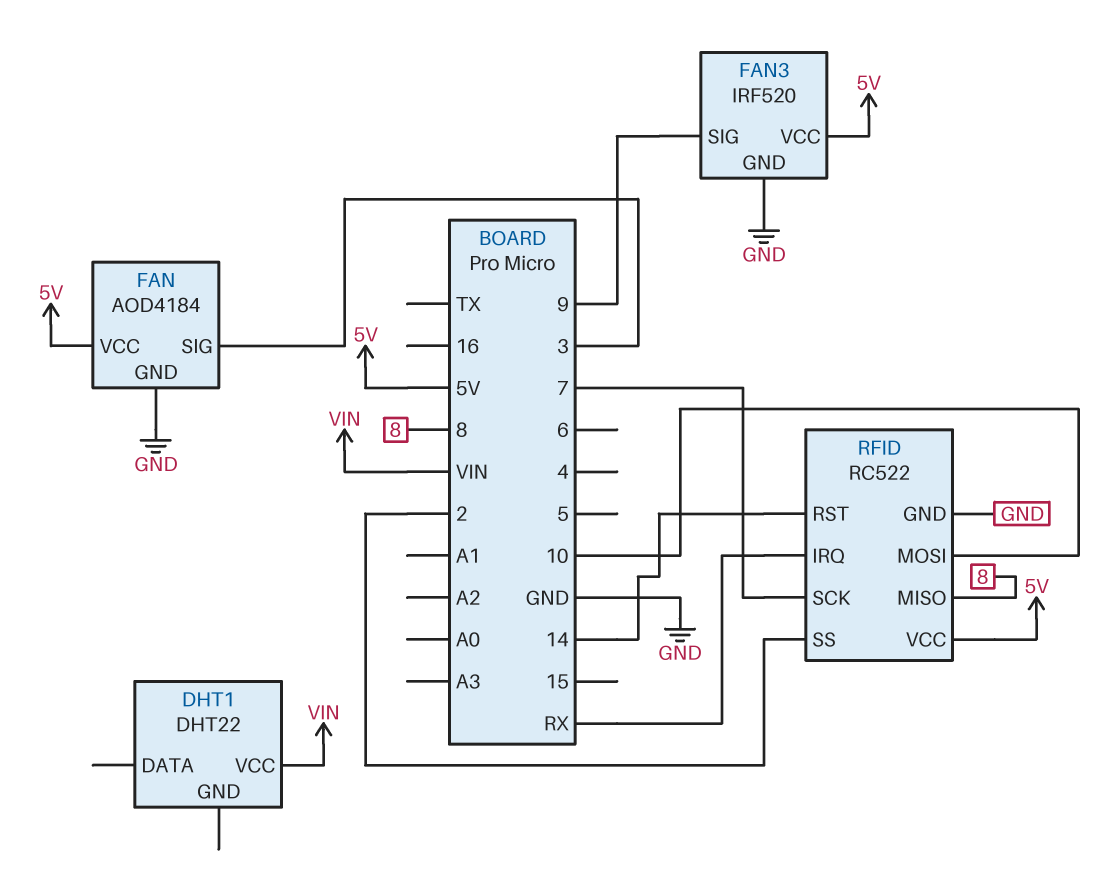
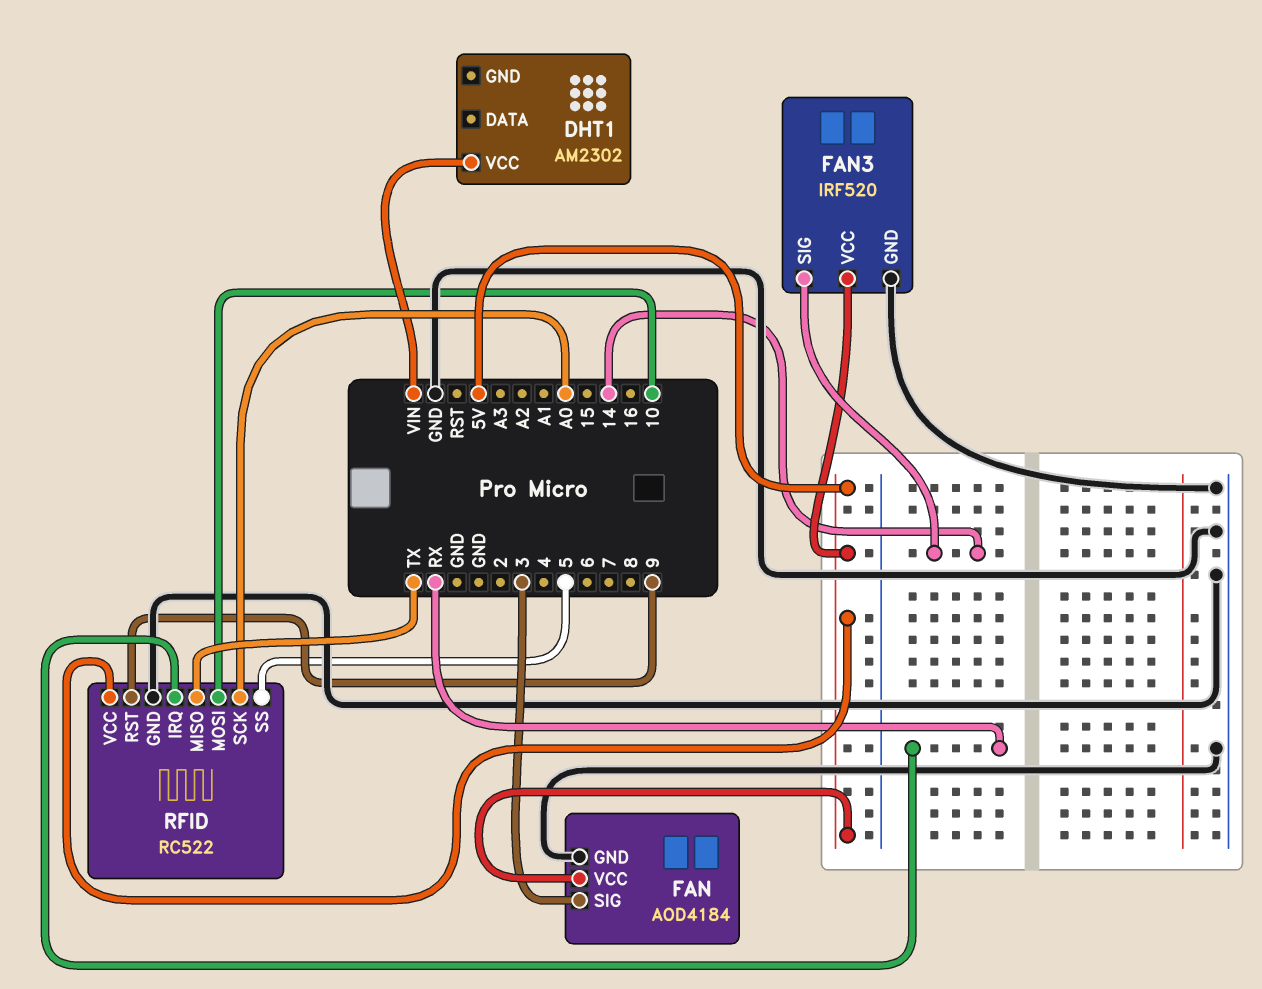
DHT1: DHT22 -> AM2302
FAN3 pin SIG: 9 -> 14
RFID pin MISO: 8 -> TX
RFID pin RST: 14 -> 9
RFID pin SCK: 7 -> A0
RFID pin SS: 2 -> 5

